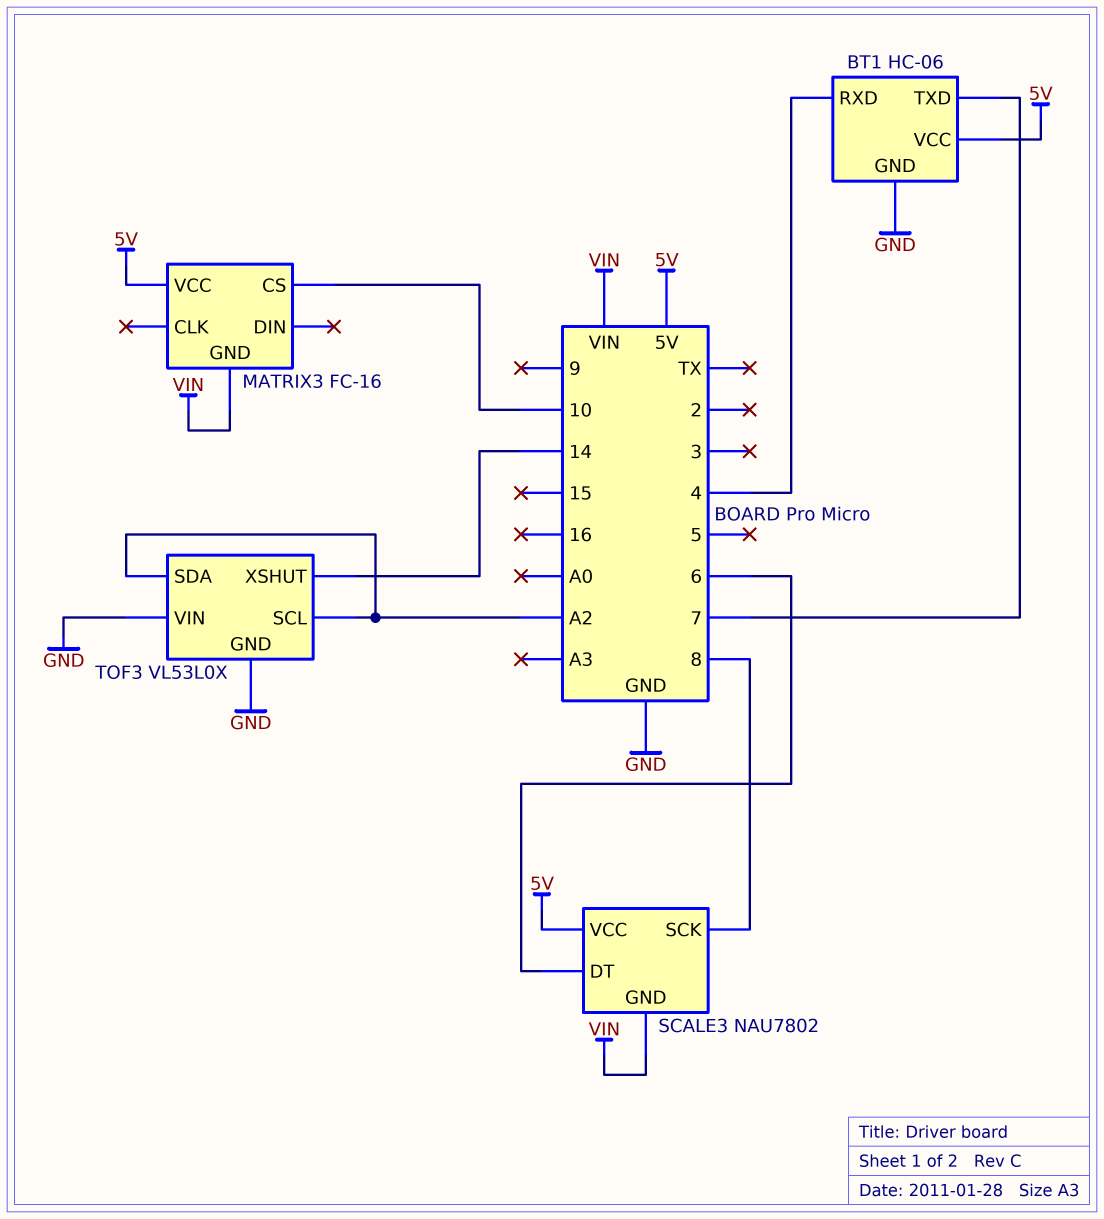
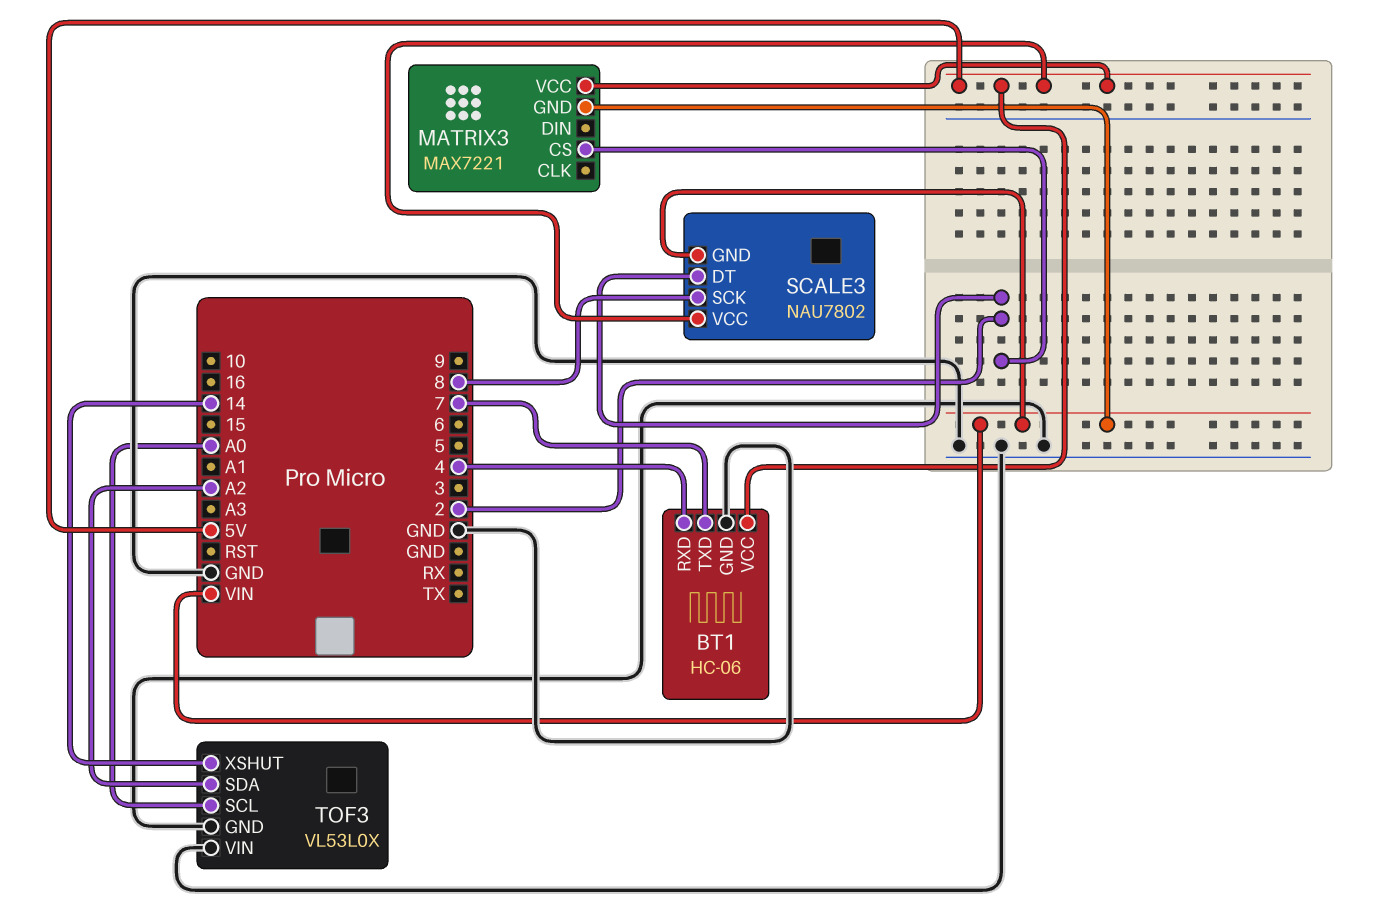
MATRIX3: FC-16 -> MAX7221
MATRIX3 pin CS: 10 -> 2
SCALE3 pin DT: 6 -> 2
TOF3 pin SCL: A2 -> A0

